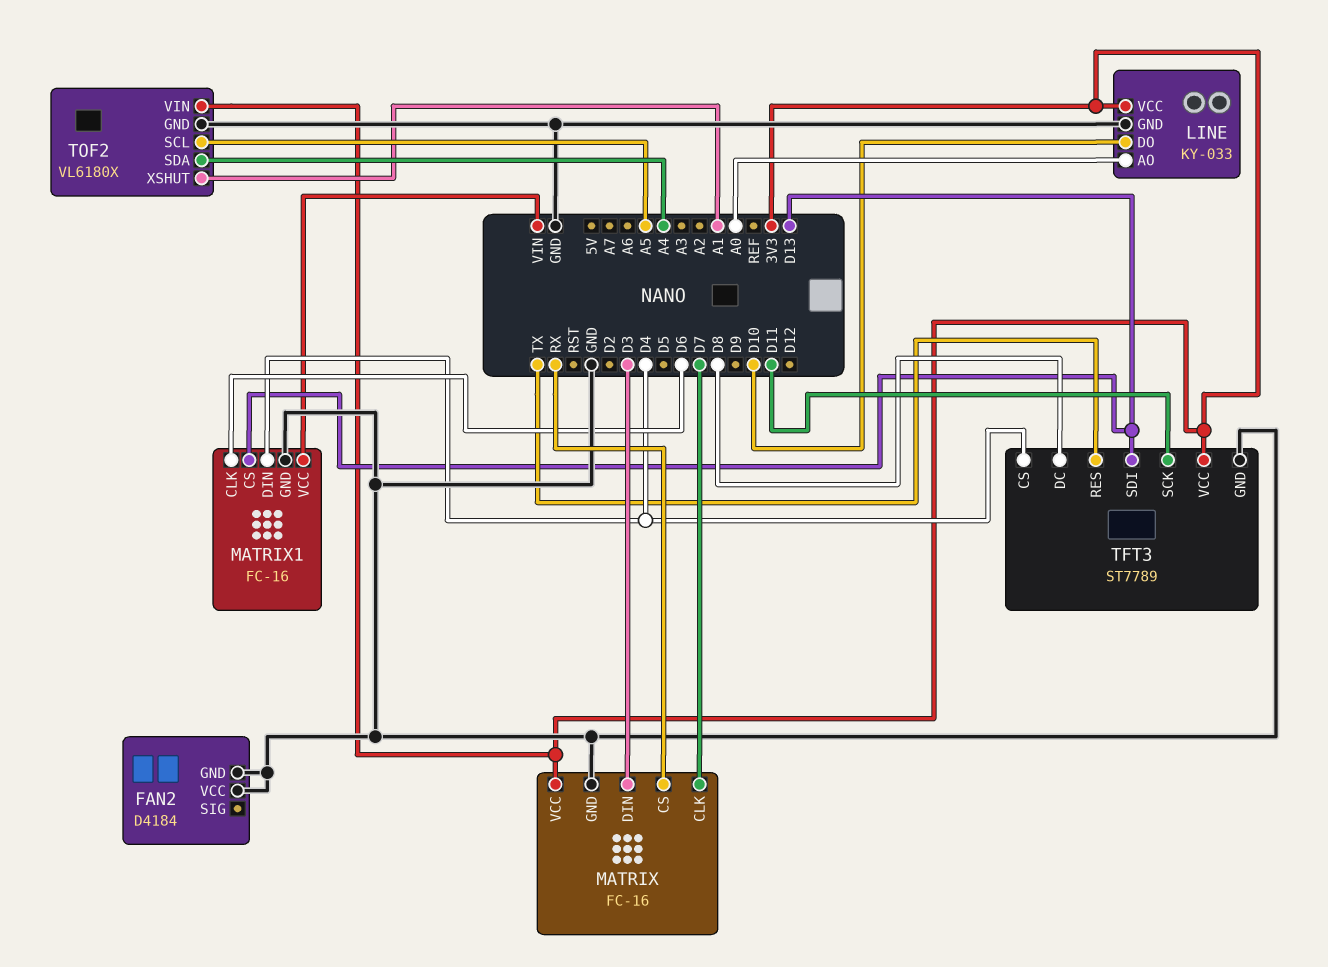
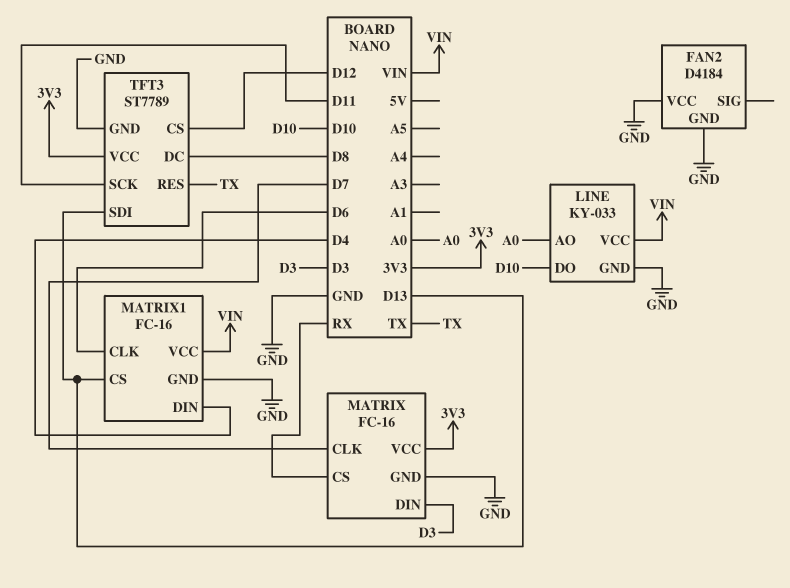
LINE pin VCC: 3V3 -> VIN
TFT3 pin CS: D4 -> D12
TOF2: VL6180X -> none
TOF2 pin GND: GND -> none
TOF2 pin SCL: A5 -> none
TOF2 pin SDA: A4 -> none
TOF2 pin VIN: 3V3 -> none
TOF2 pin XSHUT: A1 -> none

